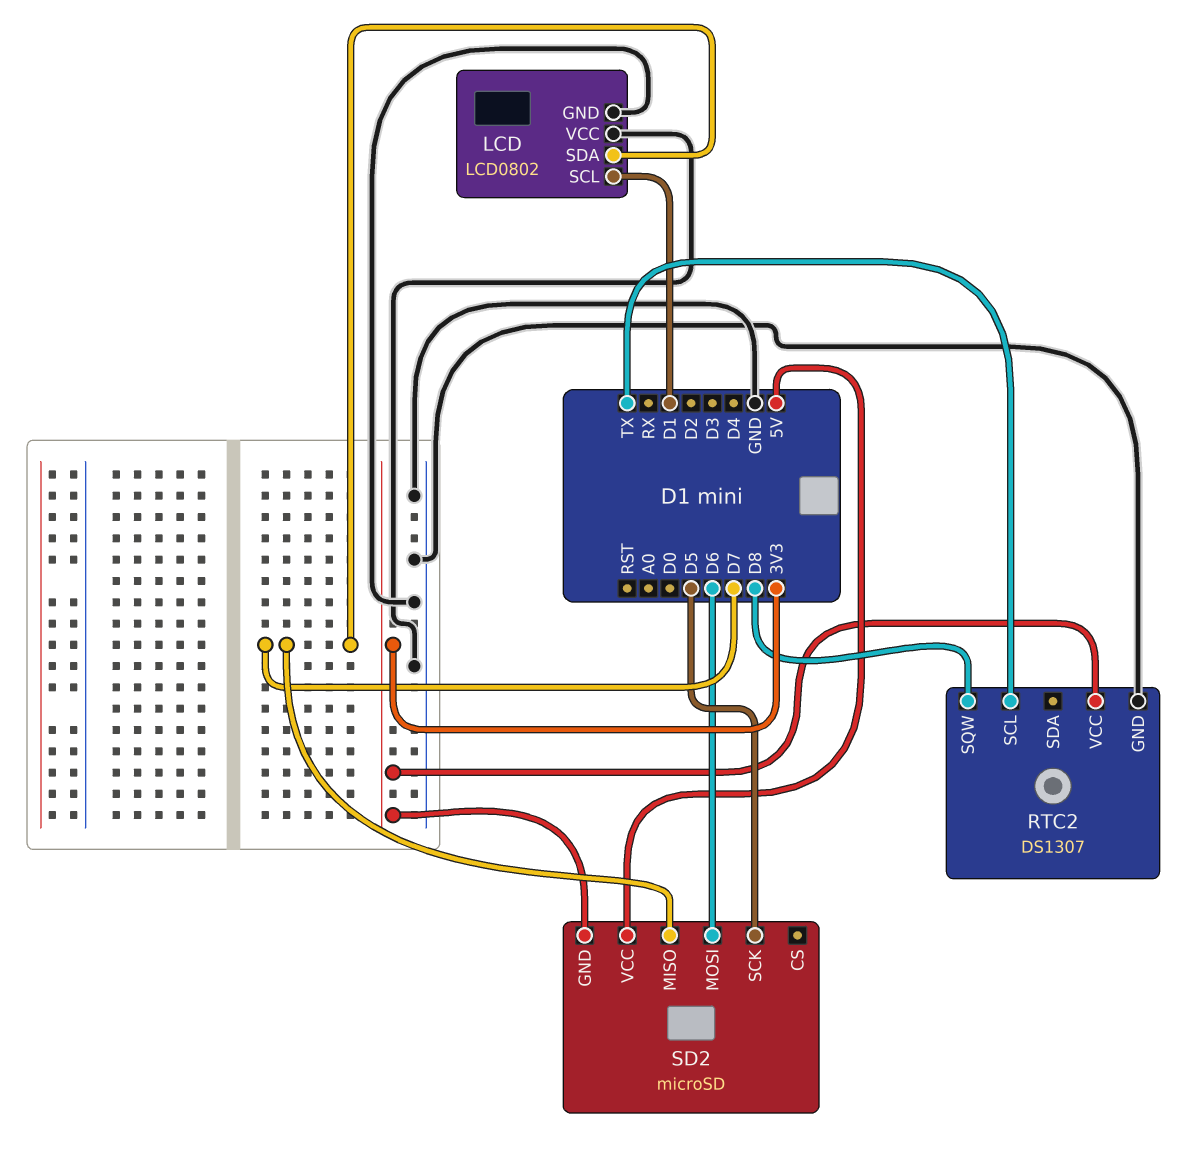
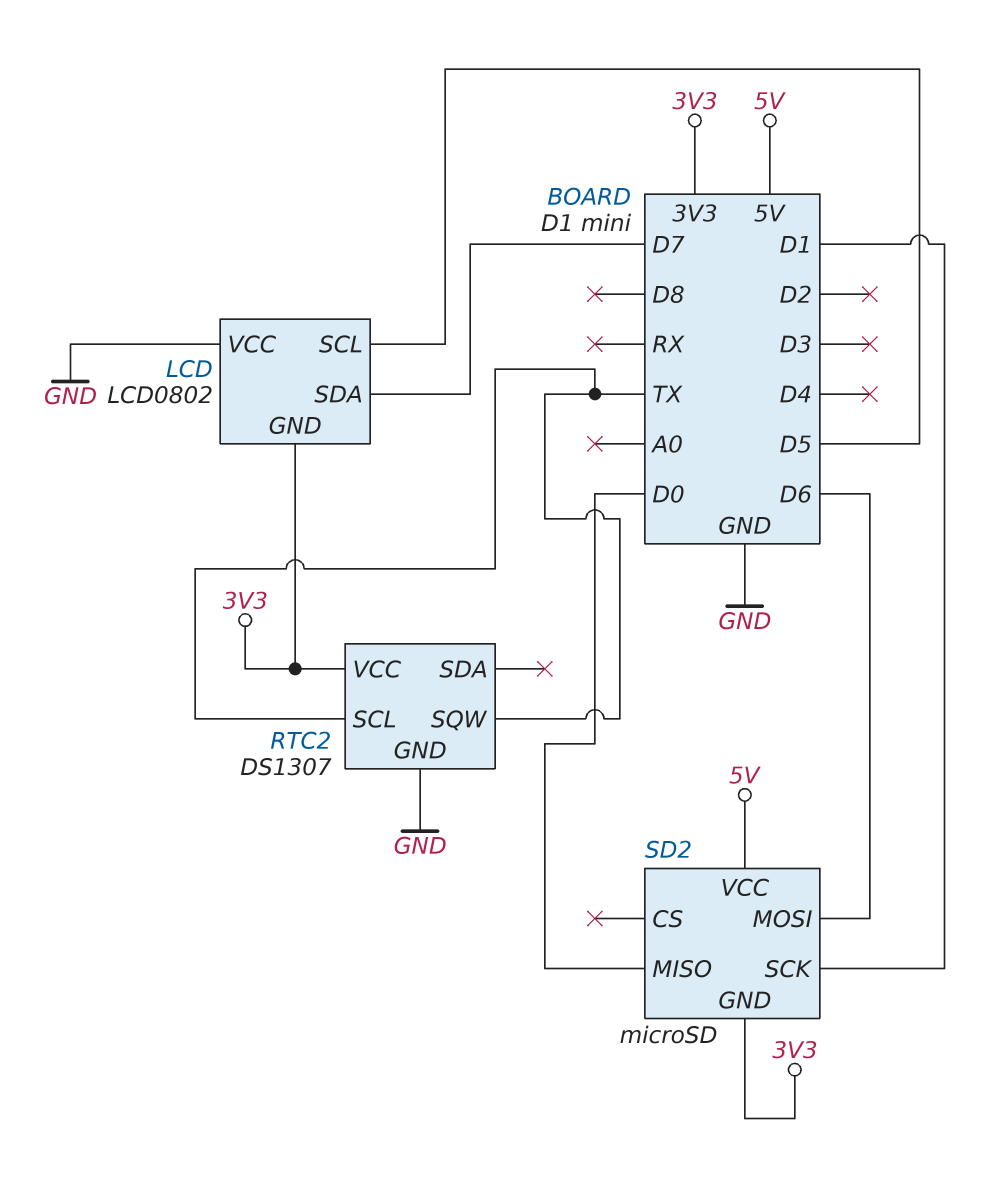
LCD pin GND: GND -> 3V3
LCD pin SCL: D1 -> D5
RTC2 pin SQW: D8 -> TX
SD2 pin MISO: D7 -> D0
SD2 pin SCK: D5 -> D1

